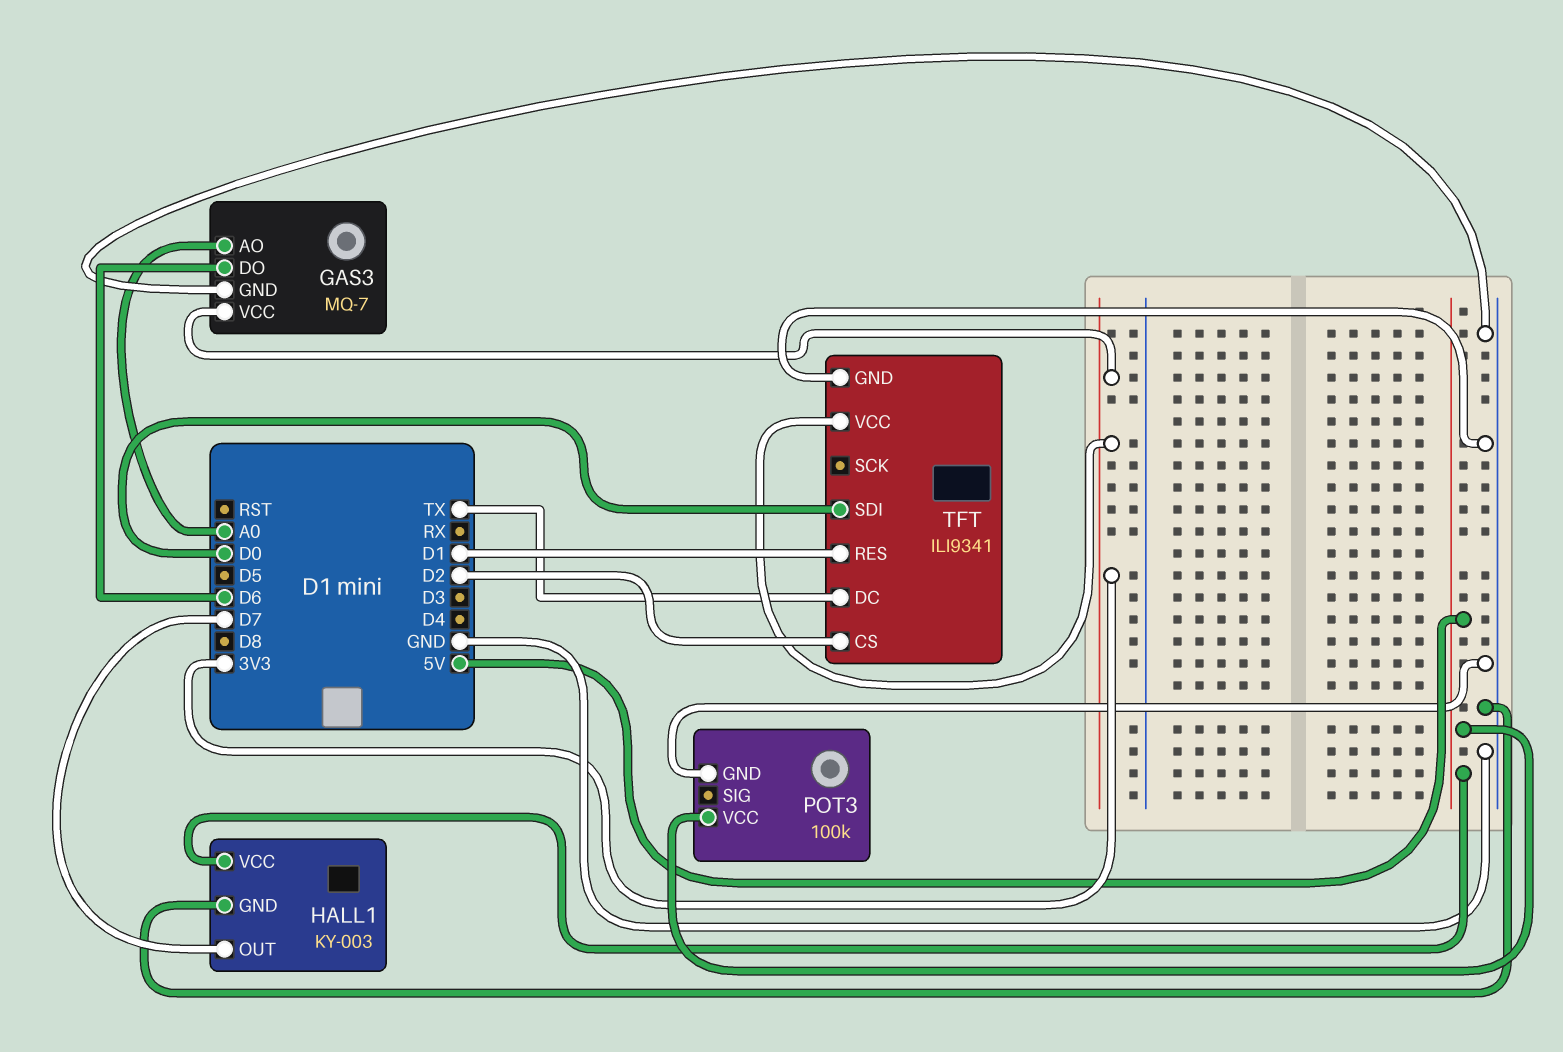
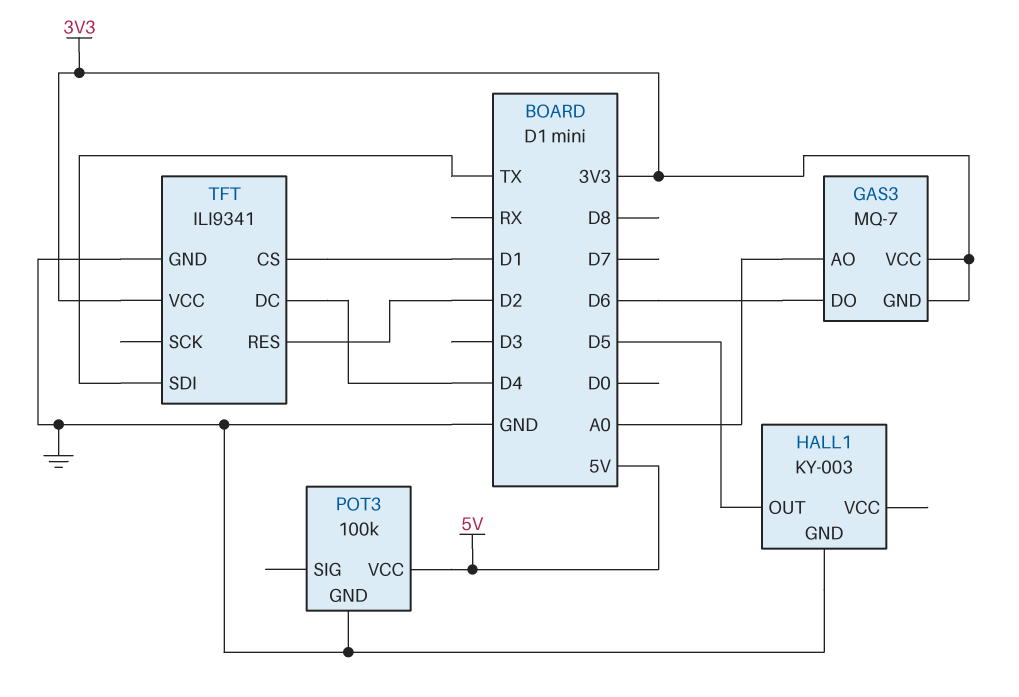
GAS3 pin GND: GND -> 3V3
HALL1 pin OUT: D7 -> D5
HALL1 pin VCC: 5V -> none
TFT pin CS: D2 -> D1
TFT pin DC: TX -> D4
TFT pin RES: D1 -> D2
TFT pin SDI: D0 -> TX

